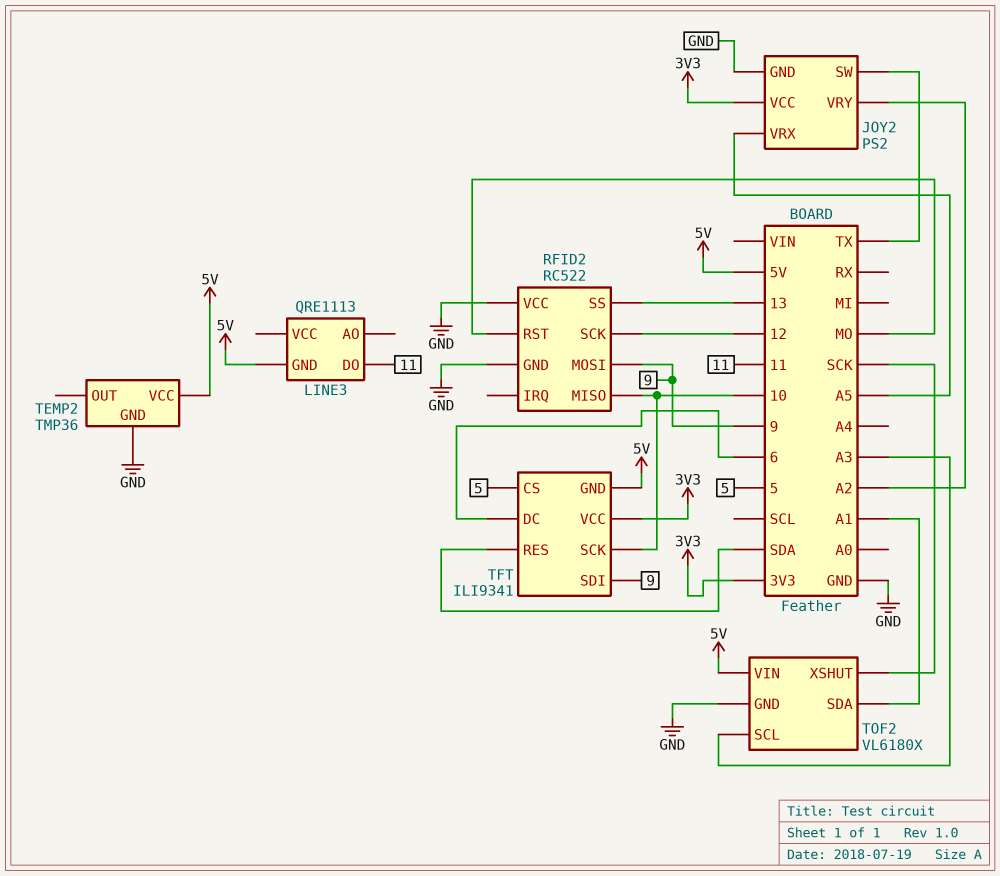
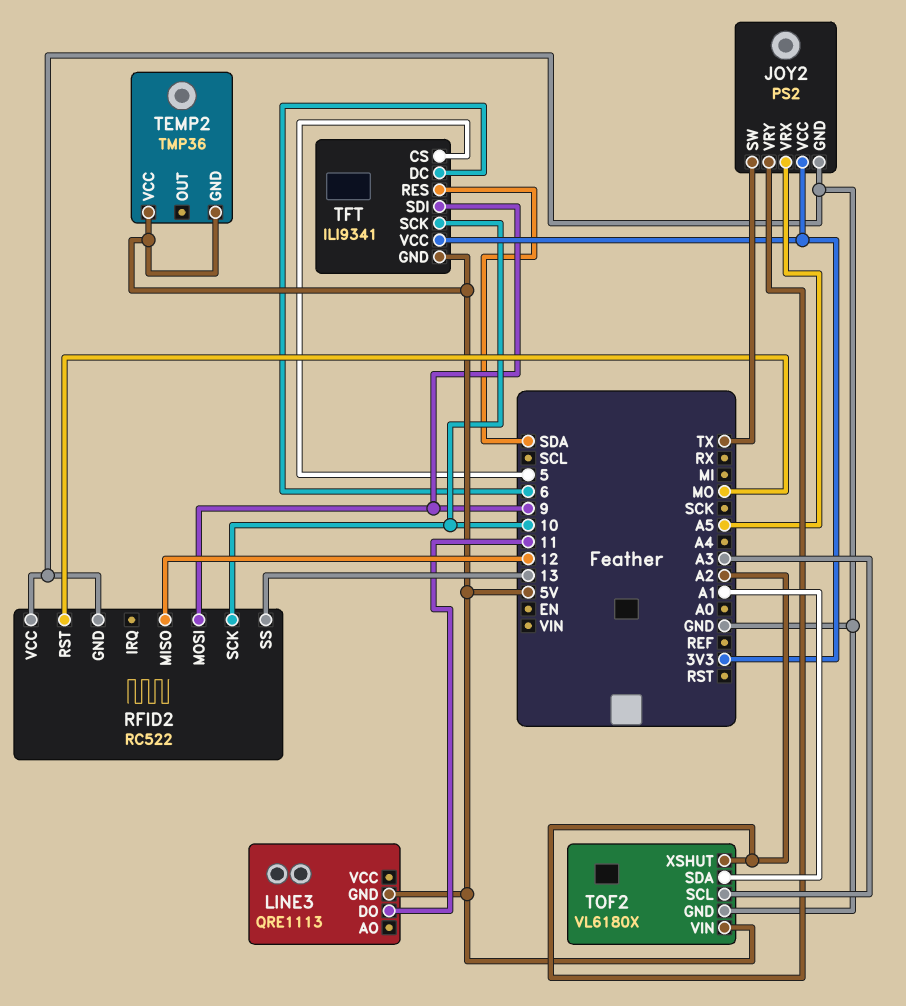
RFID2 pin MISO: 10 -> 12
RFID2 pin SCK: 12 -> 10
TEMP2 pin GND: GND -> 5V
TOF2 pin XSHUT: SCK -> A2

